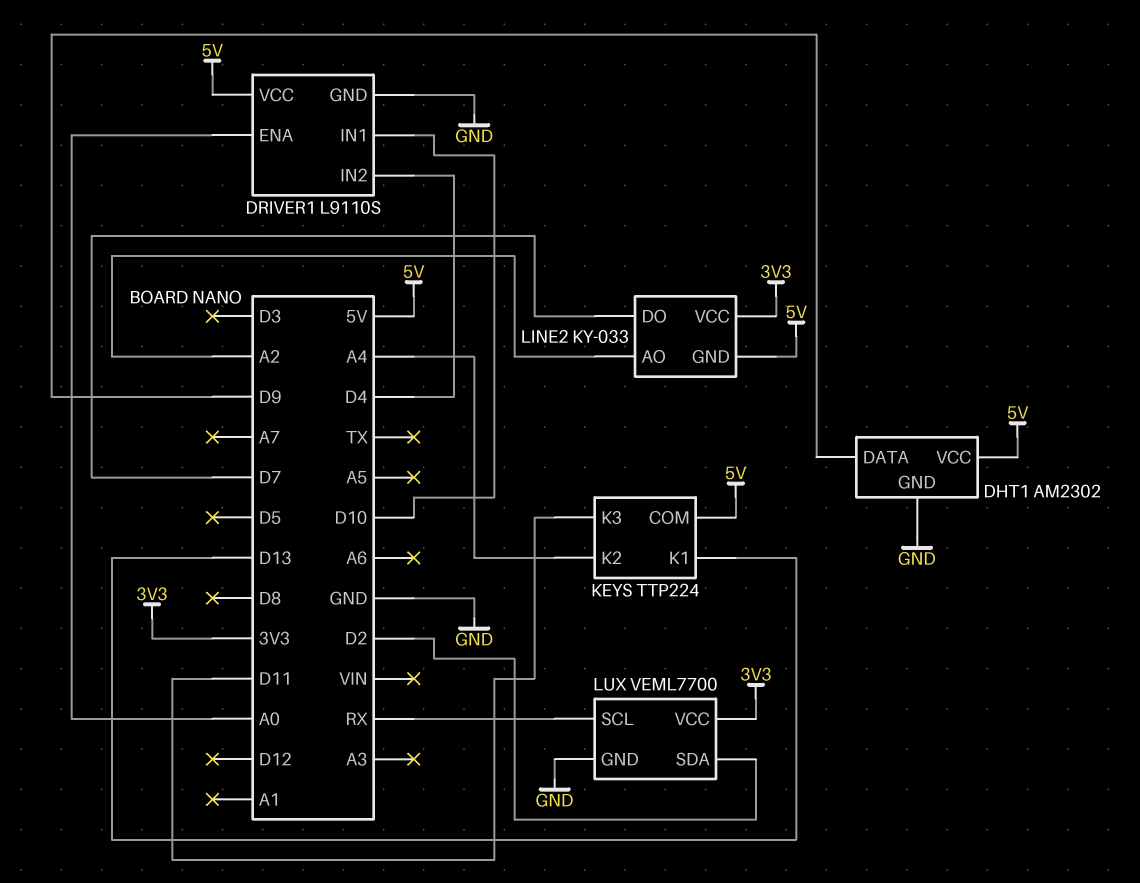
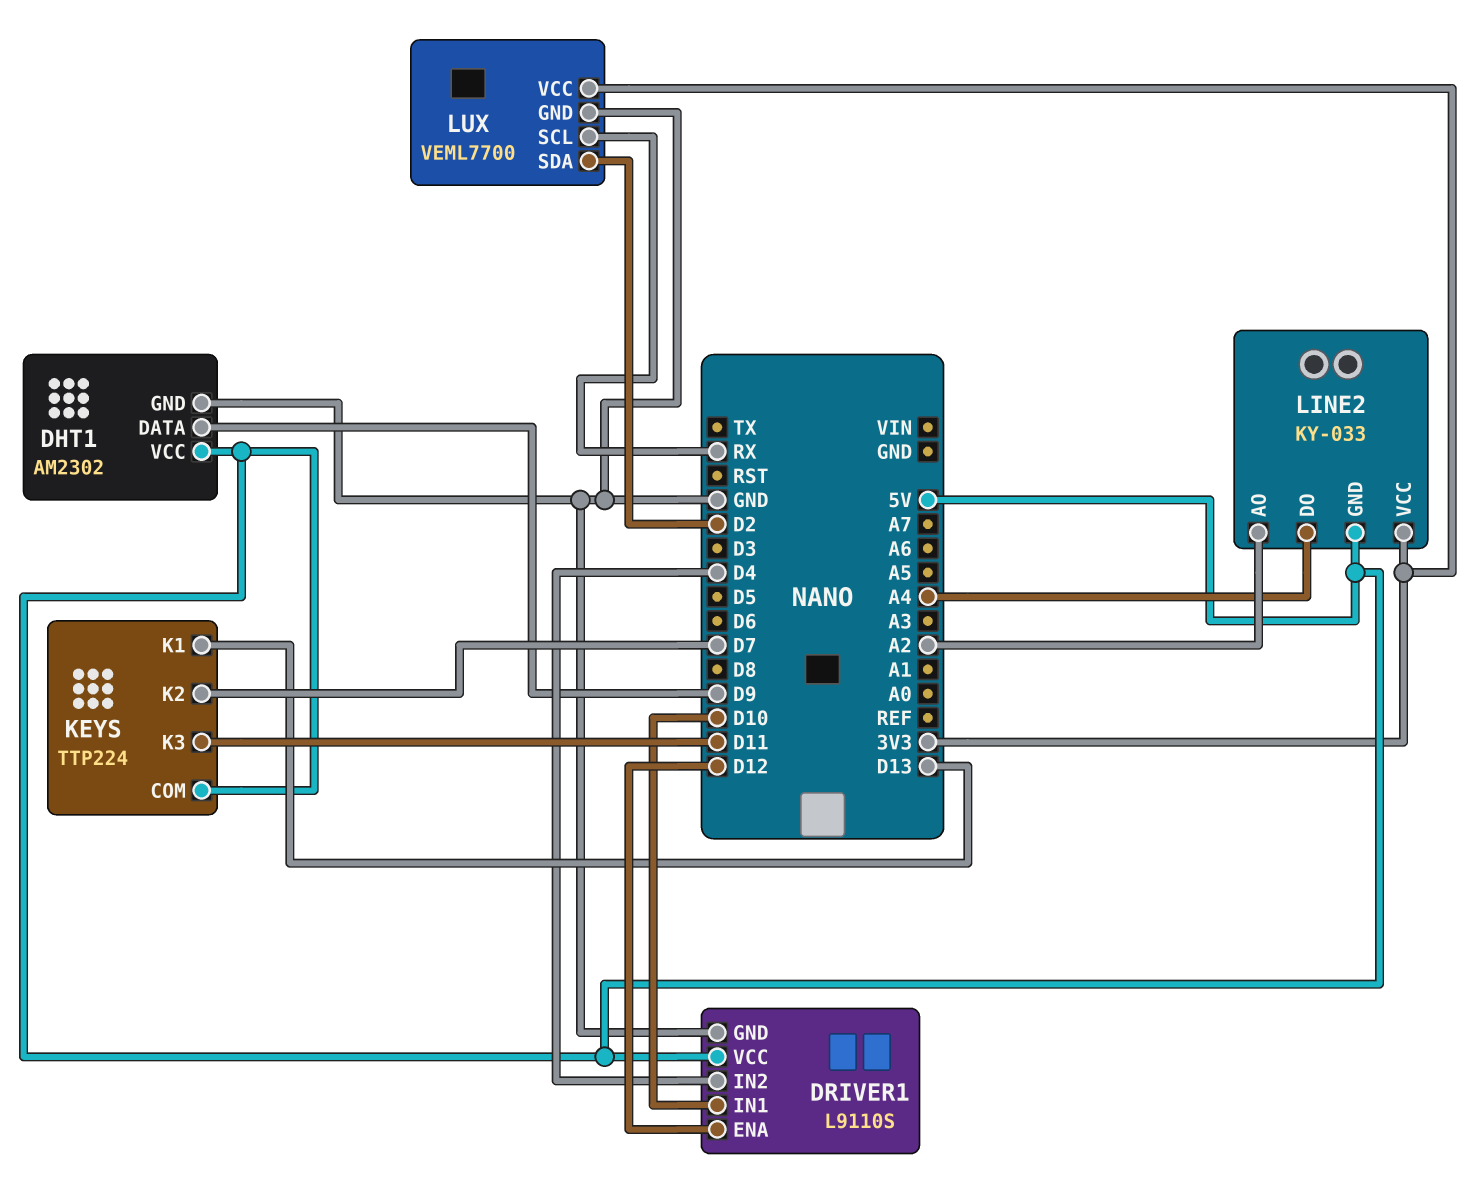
DRIVER1 pin ENA: A0 -> D12
KEYS pin K2: A4 -> D7
LINE2 pin DO: D7 -> A4

